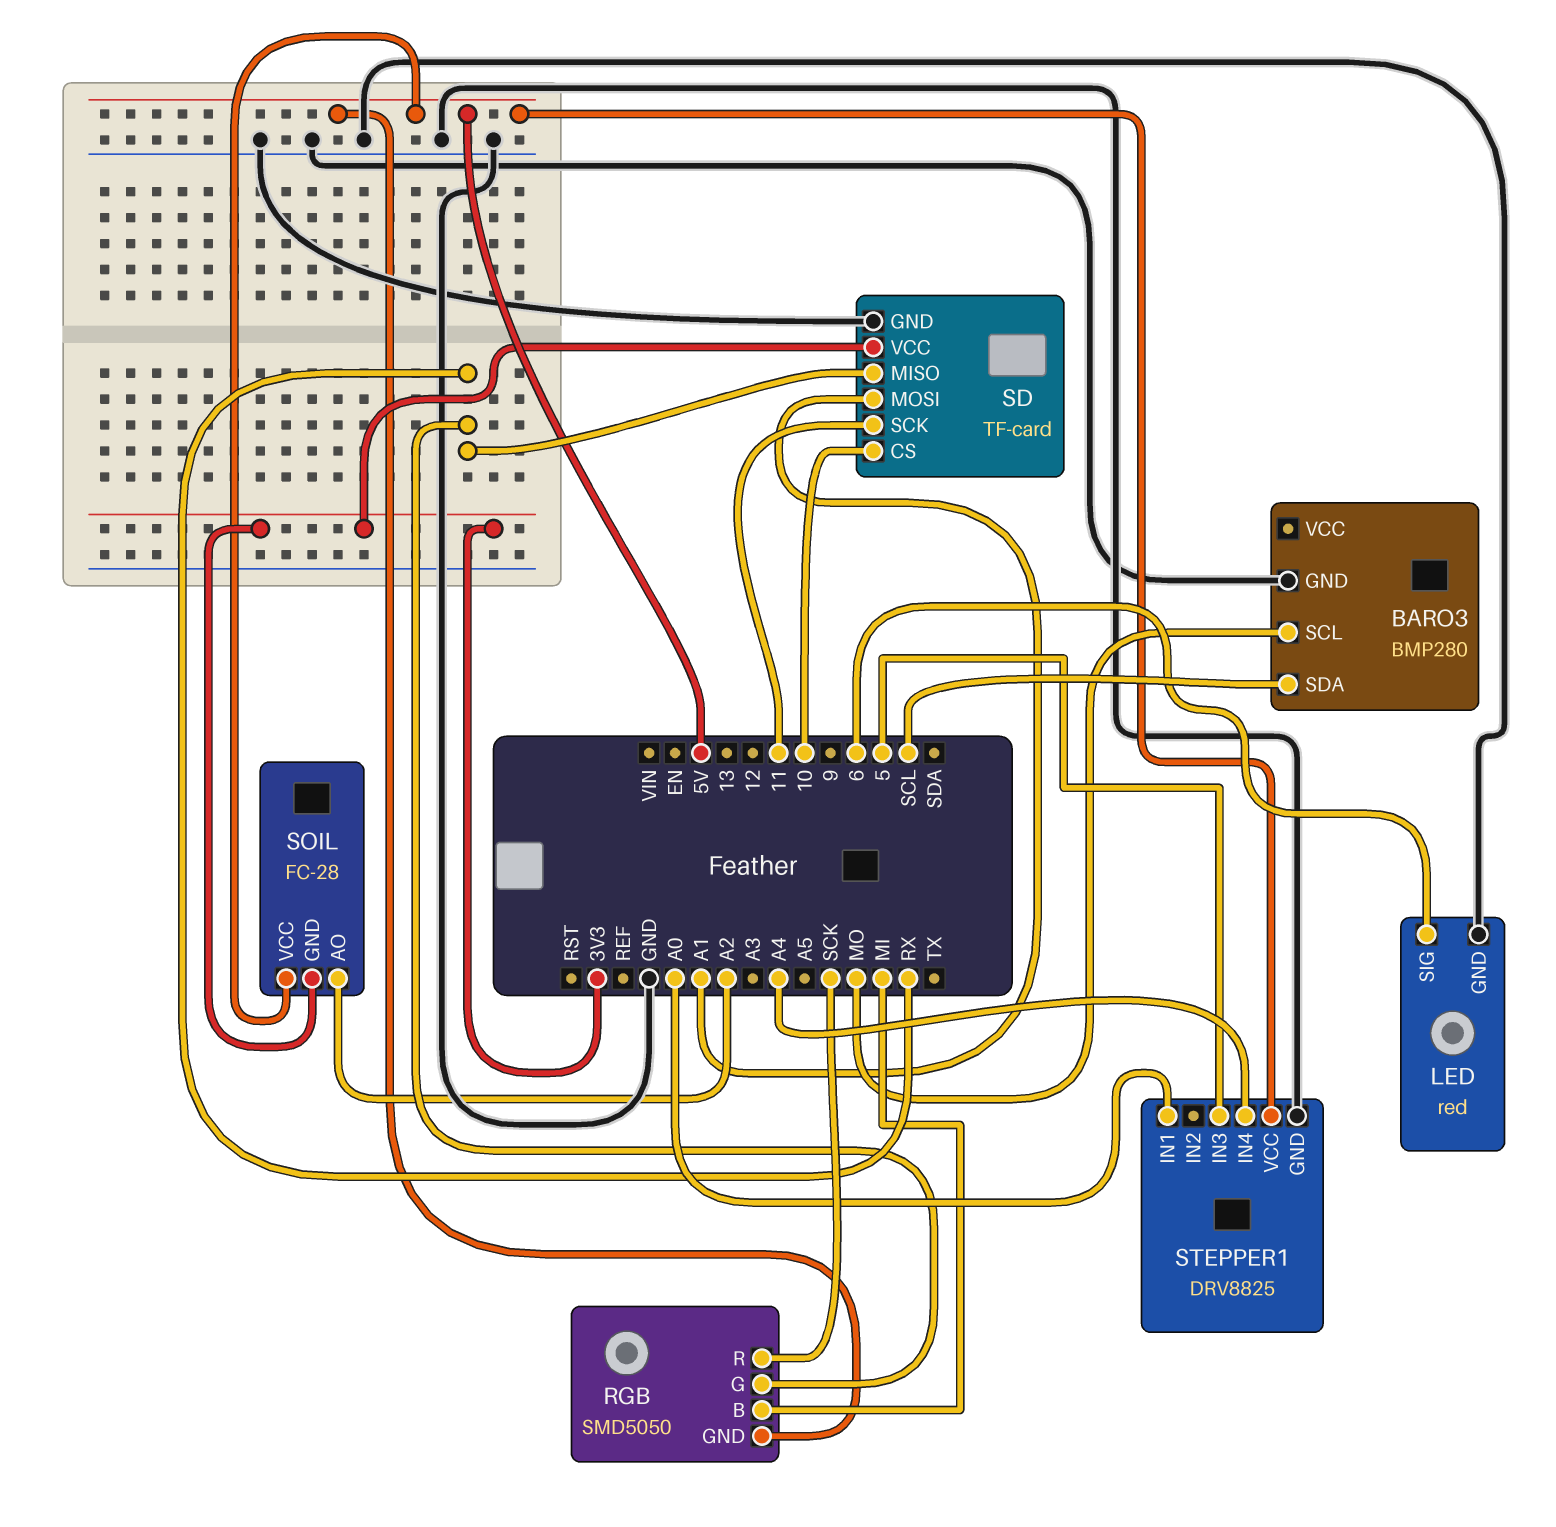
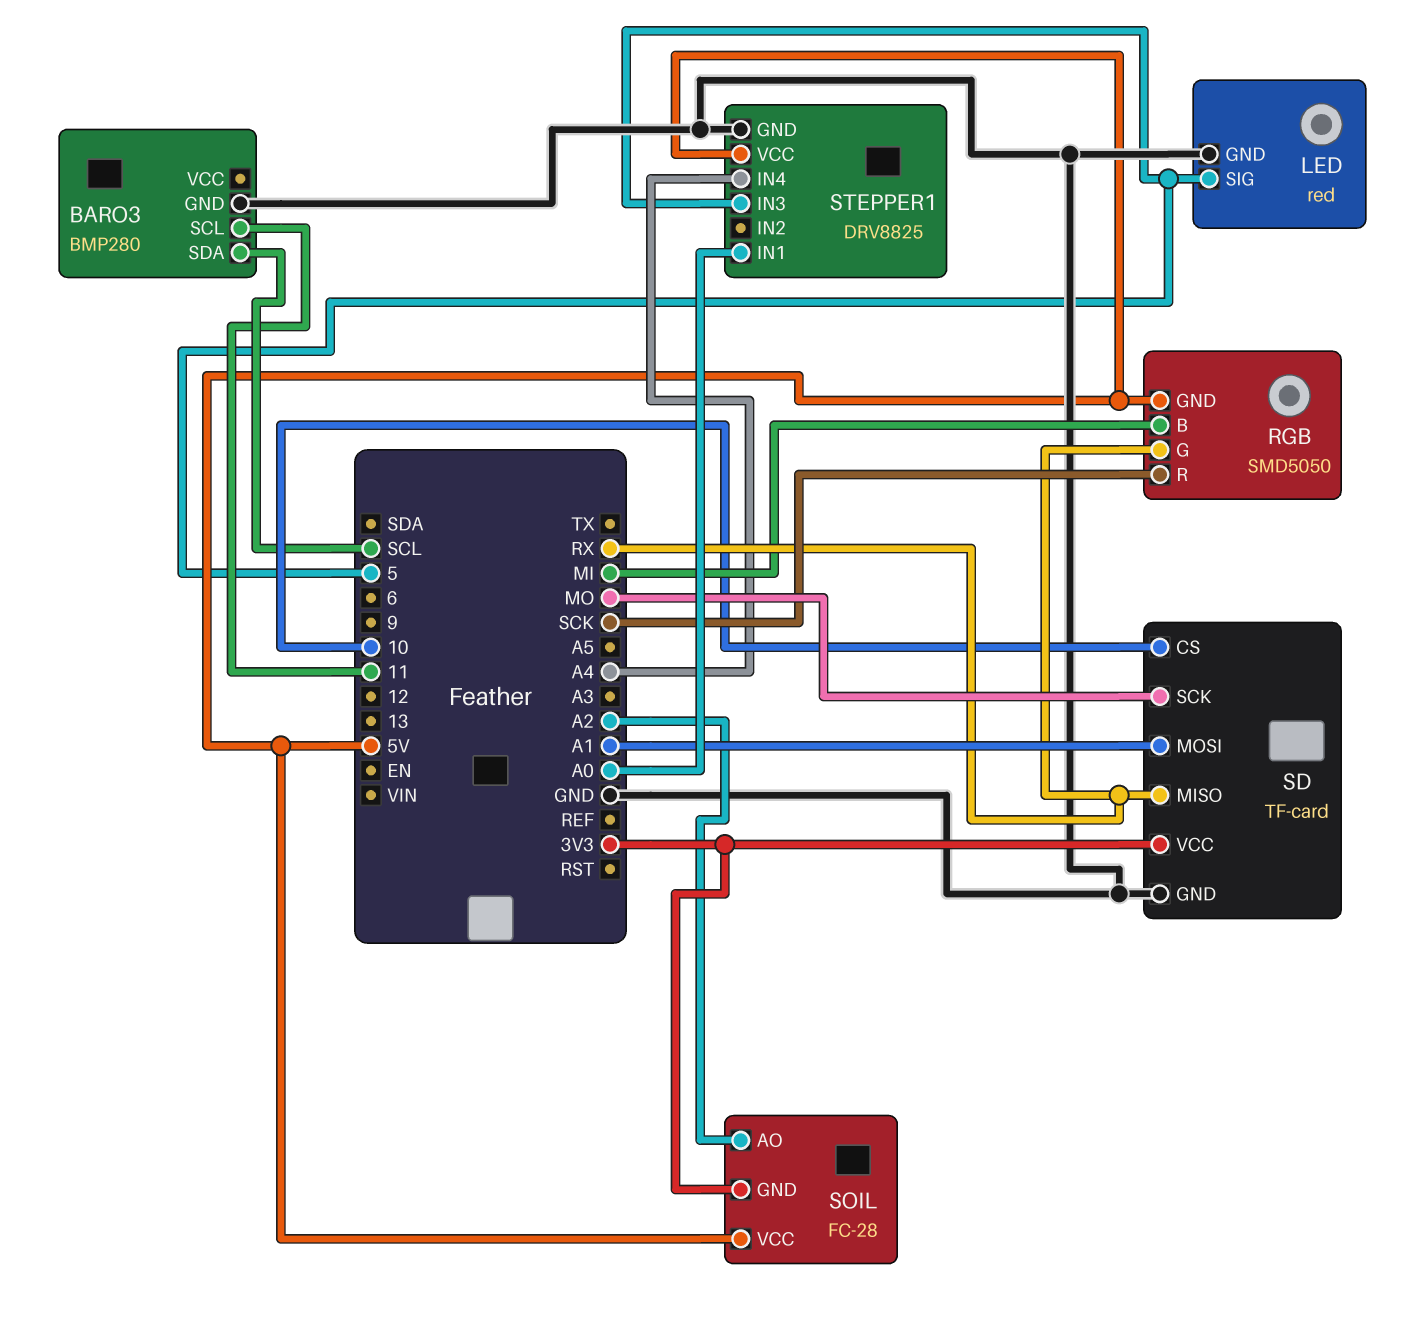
BARO3 pin SCL: MO -> 11
LED pin SIG: 6 -> 5
SD pin SCK: 11 -> MO

